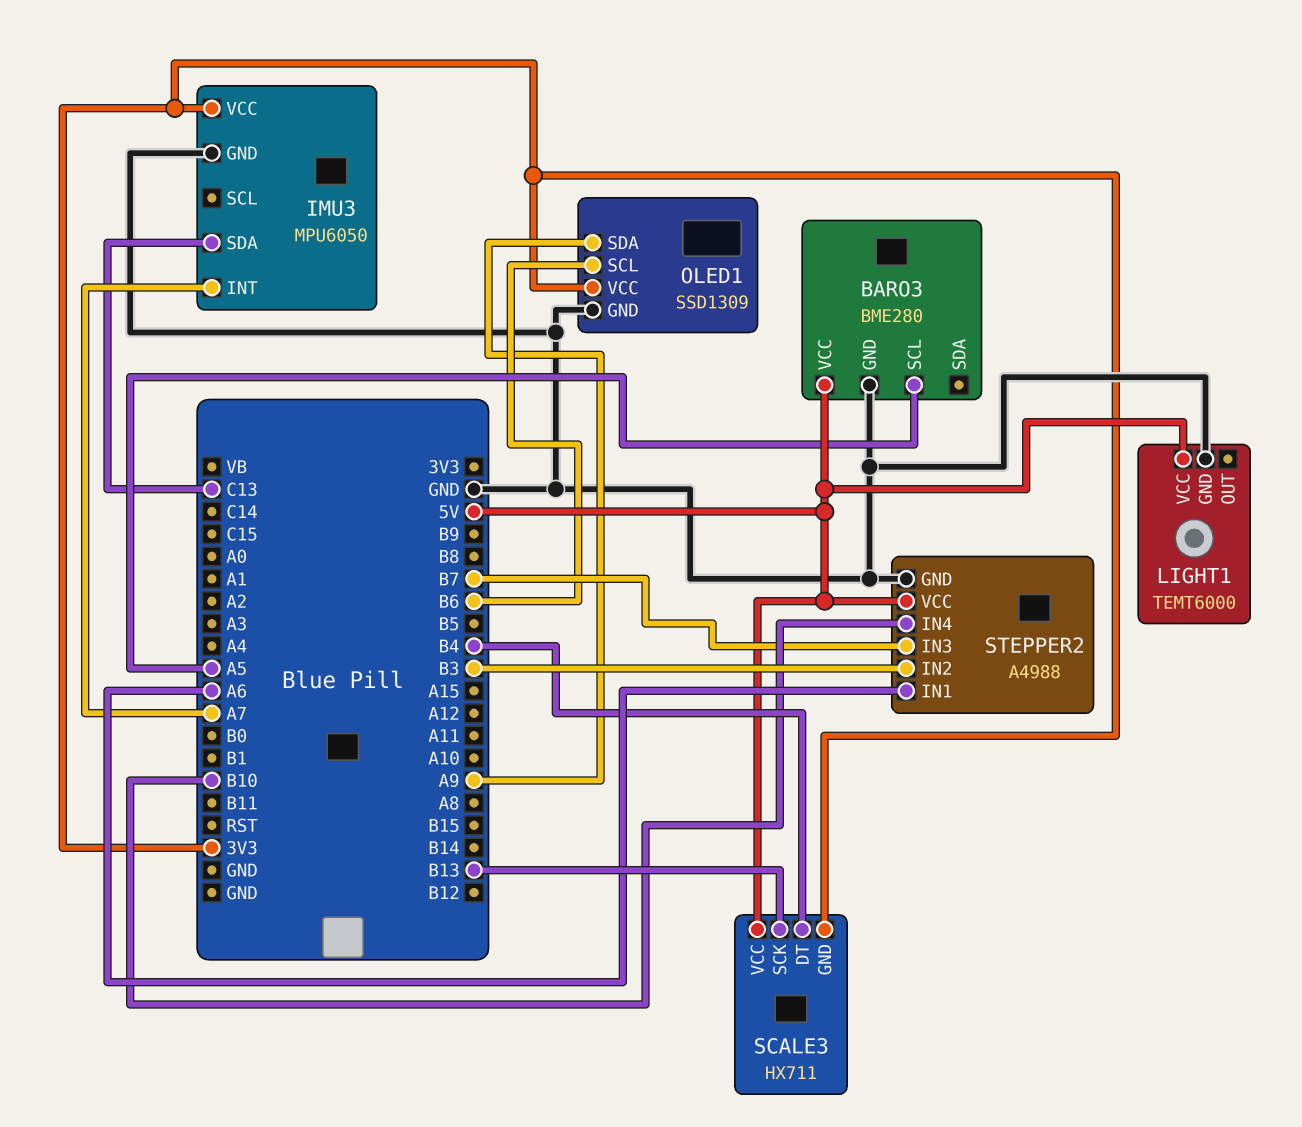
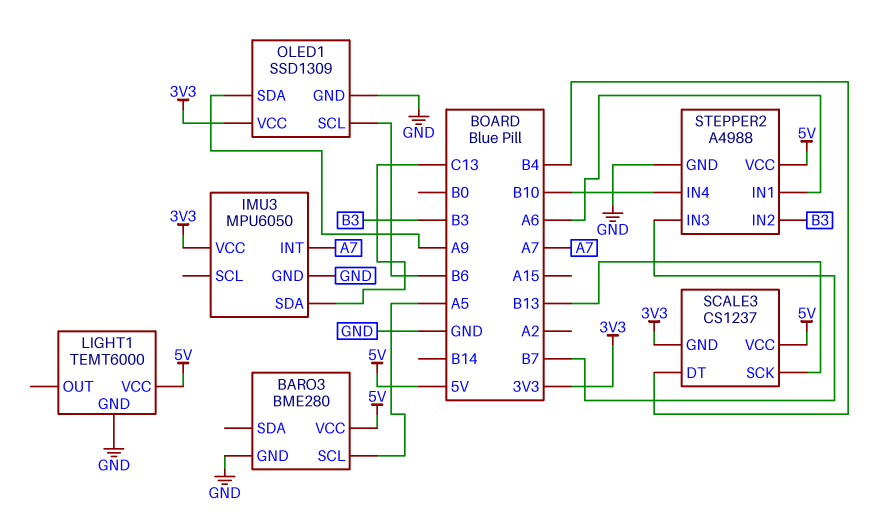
SCALE3: HX711 -> CS1237

